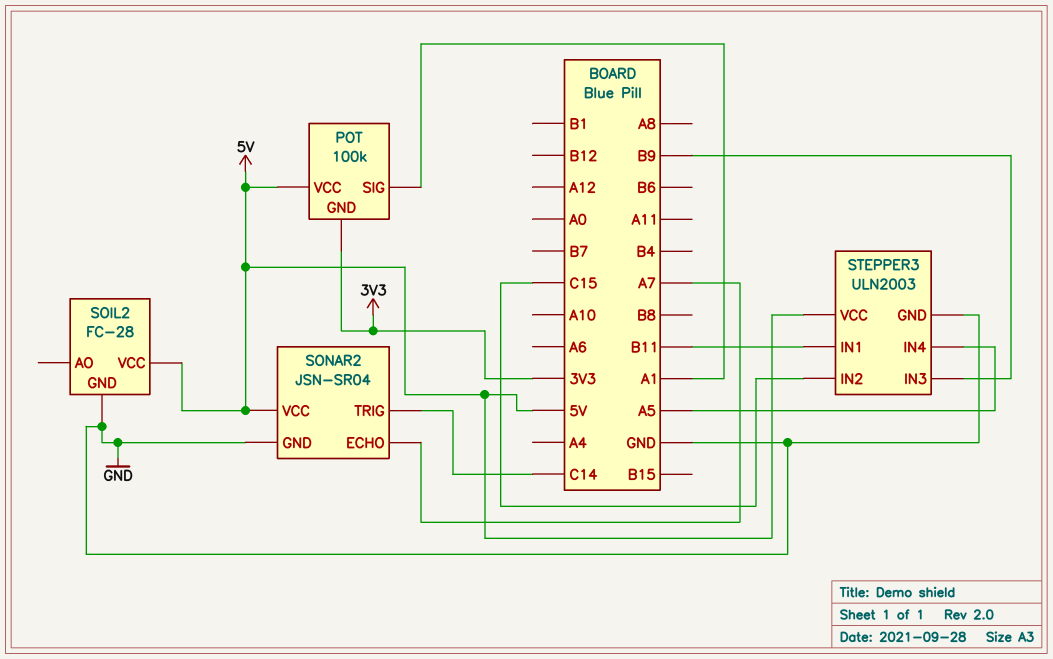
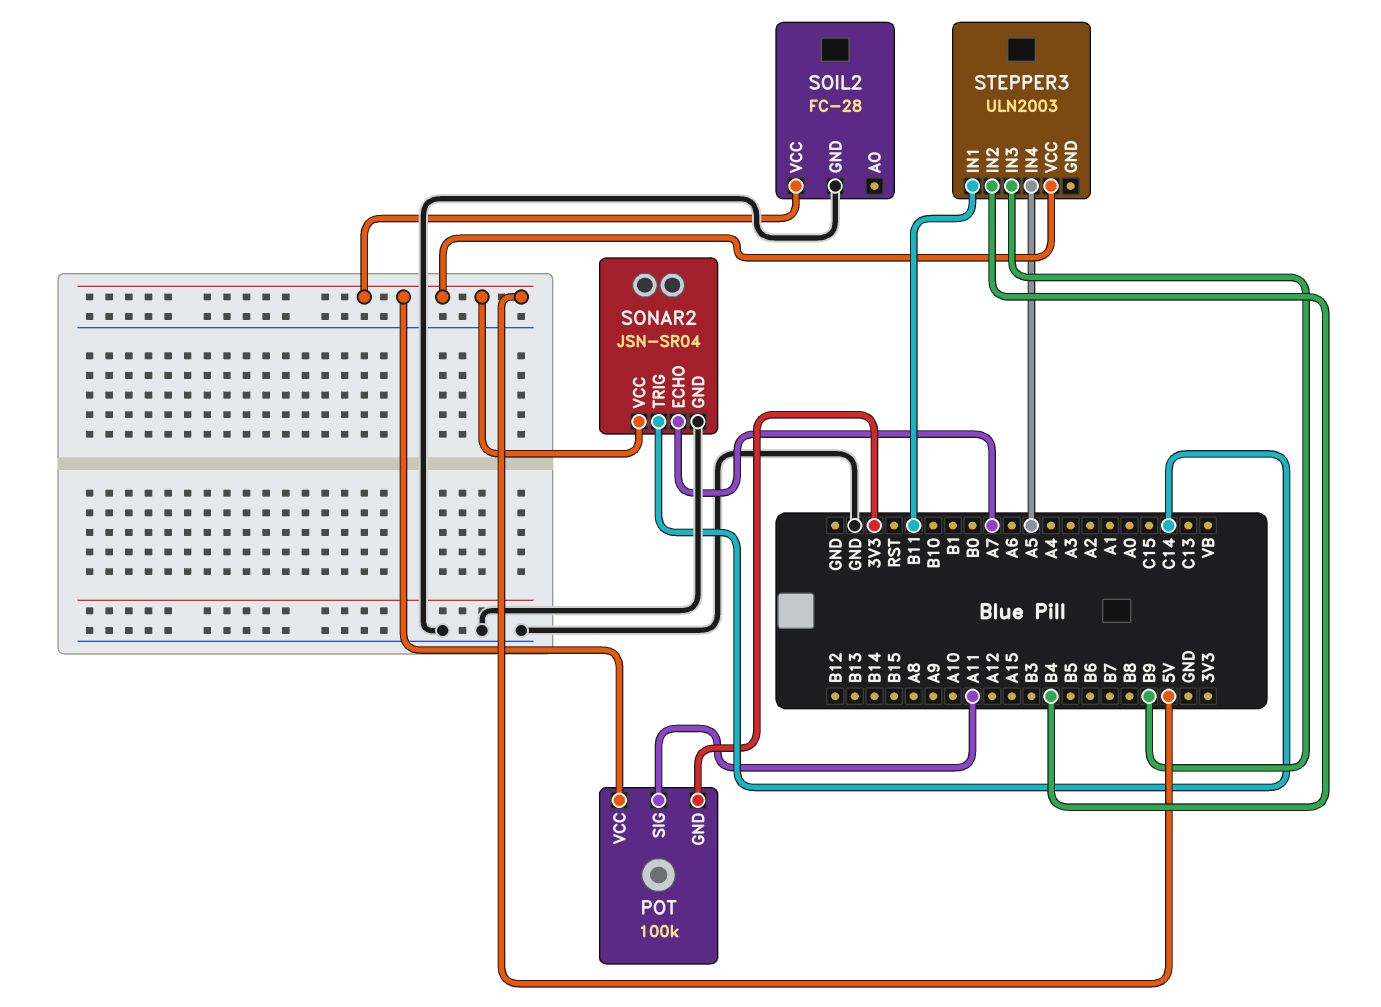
POT pin SIG: A1 -> A11
STEPPER3 pin GND: GND -> none
STEPPER3 pin IN2: C15 -> B4

